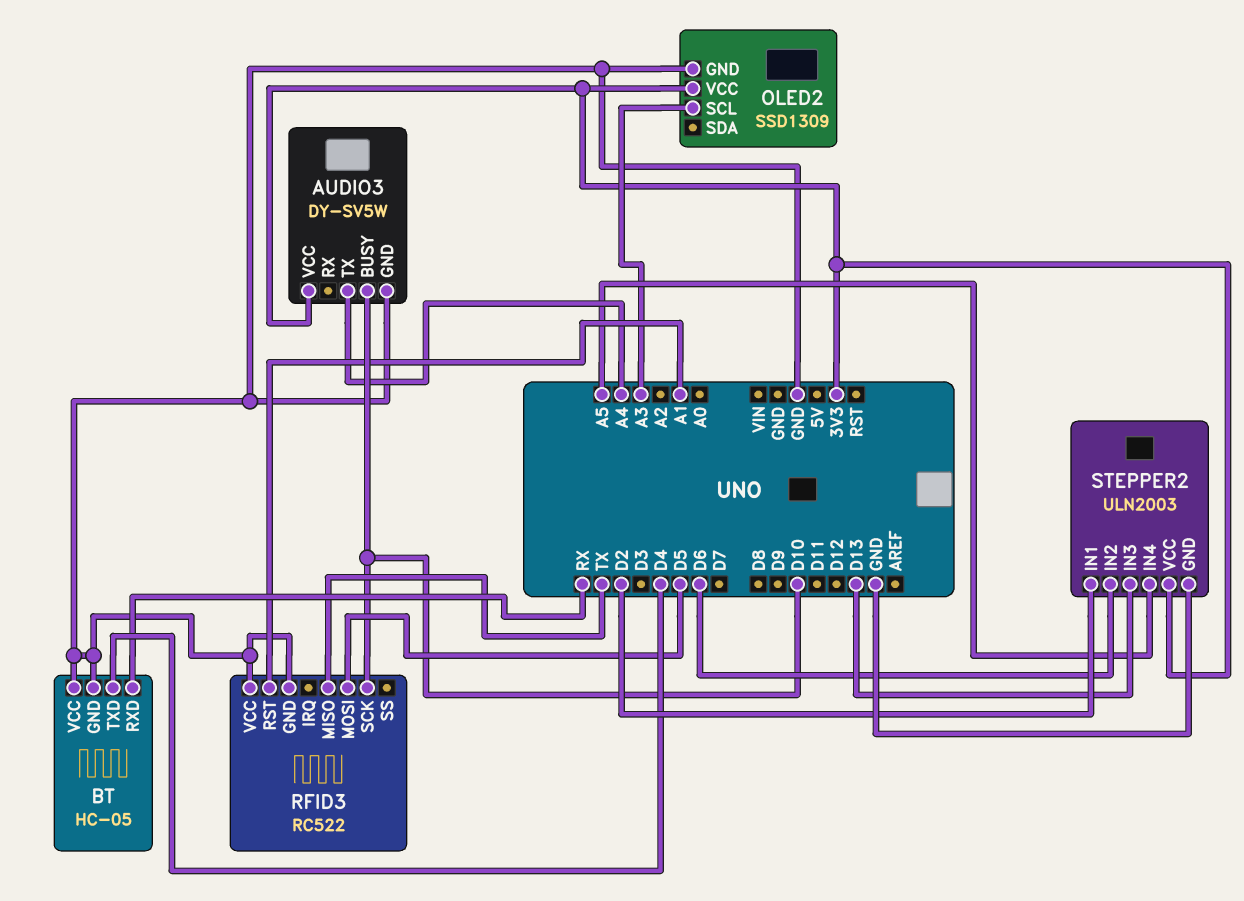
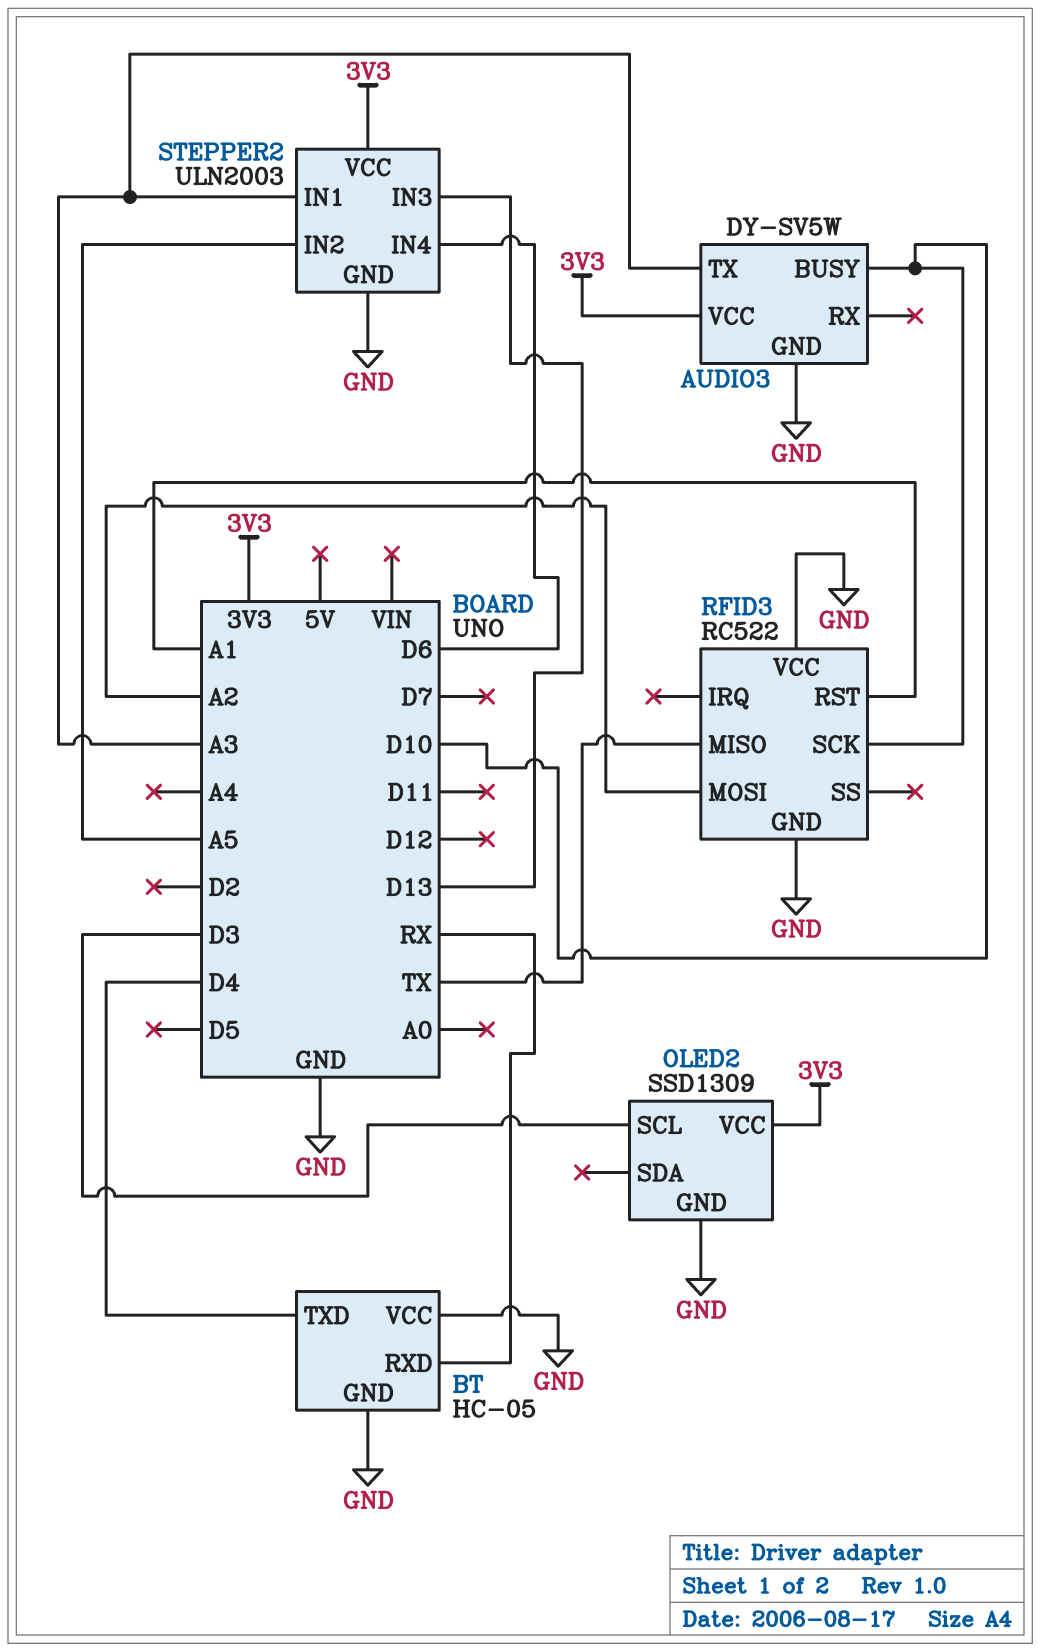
AUDIO3 pin TX: A4 -> A3
OLED2 pin SCL: A3 -> D3
RFID3 pin MOSI: D5 -> A2
STEPPER2 pin IN1: D2 -> A3
STEPPER2 pin IN2: D6 -> A5
STEPPER2 pin IN4: A5 -> D6

